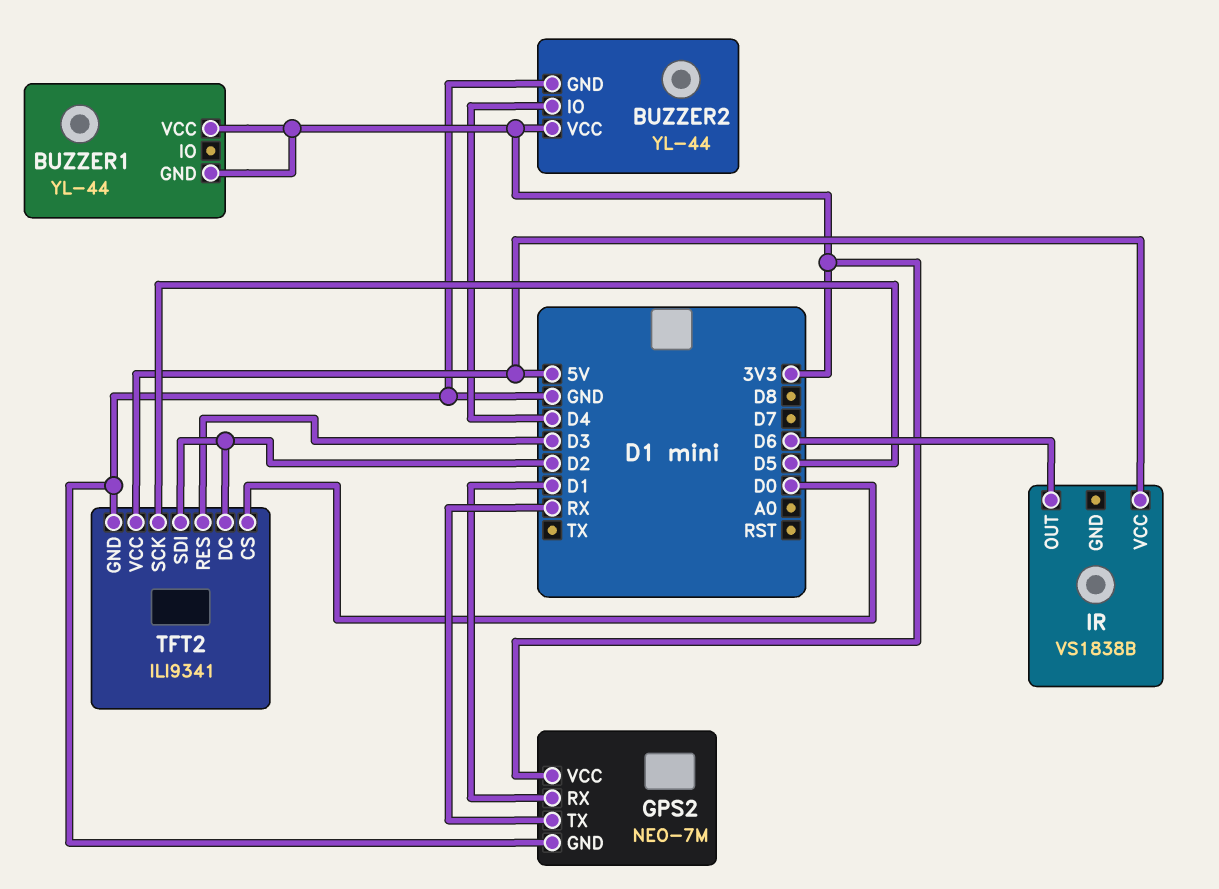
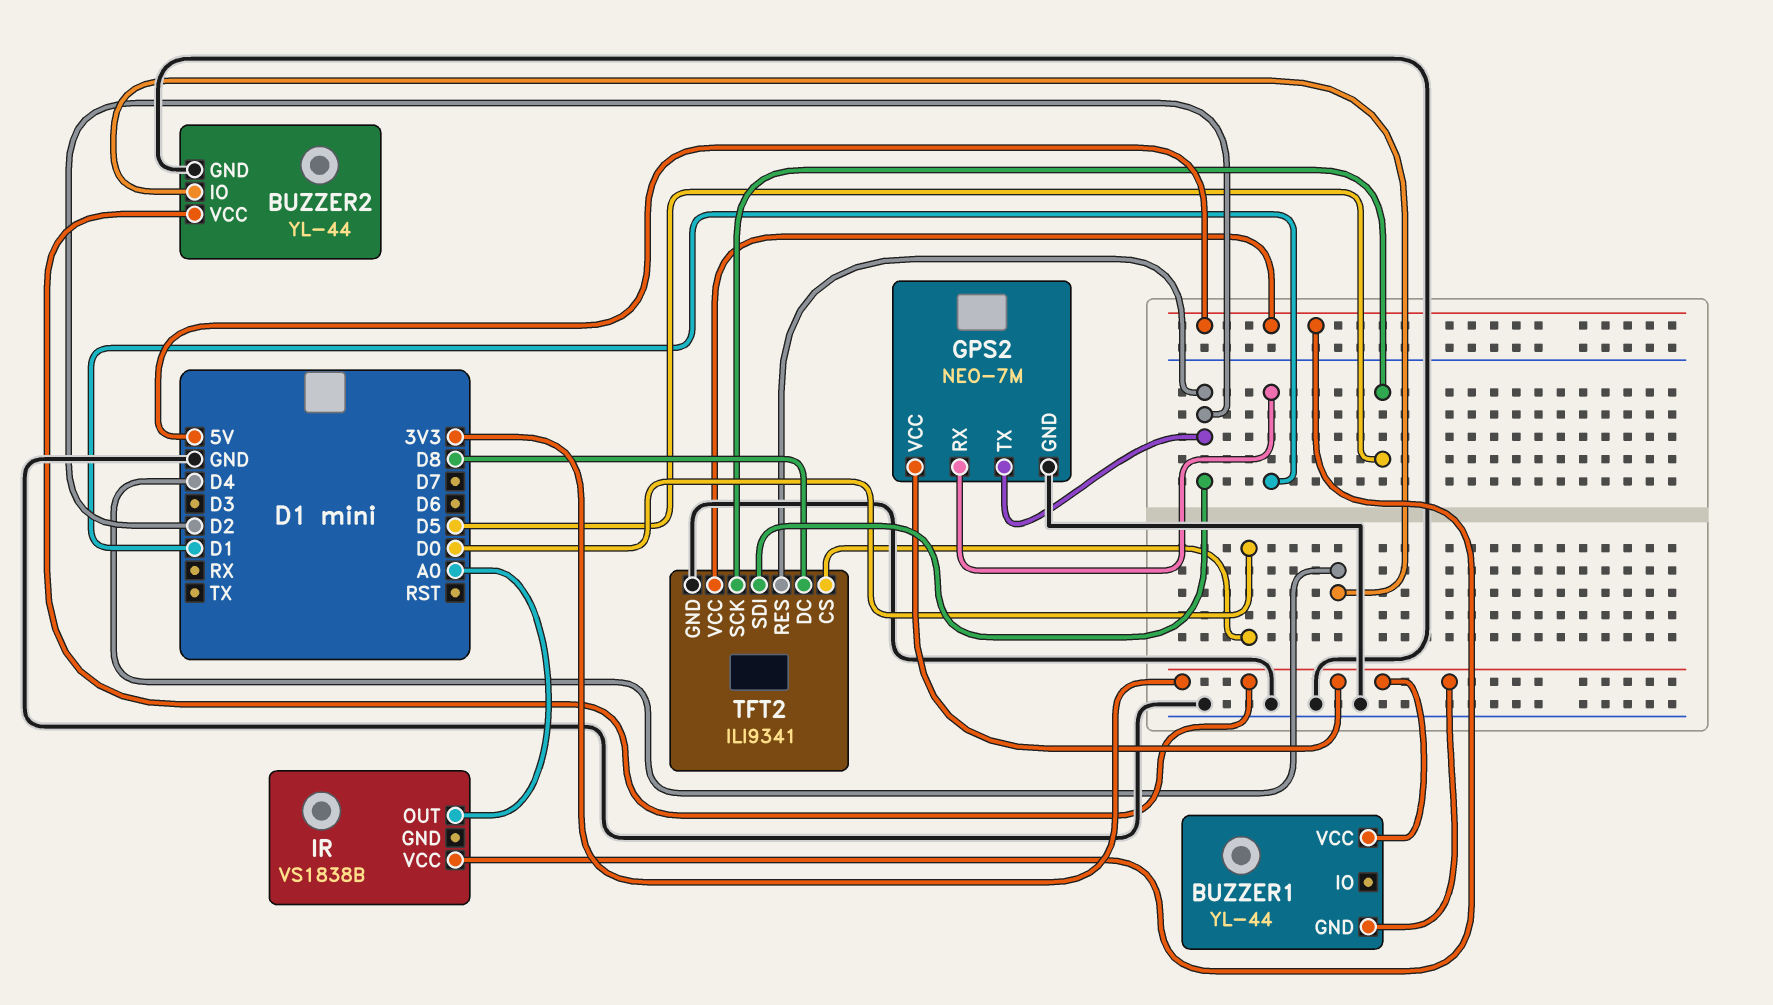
GPS2 pin TX: RX -> D2
IR pin OUT: D6 -> A0
TFT2 pin DC: D2 -> D8
TFT2 pin RES: D3 -> D2

